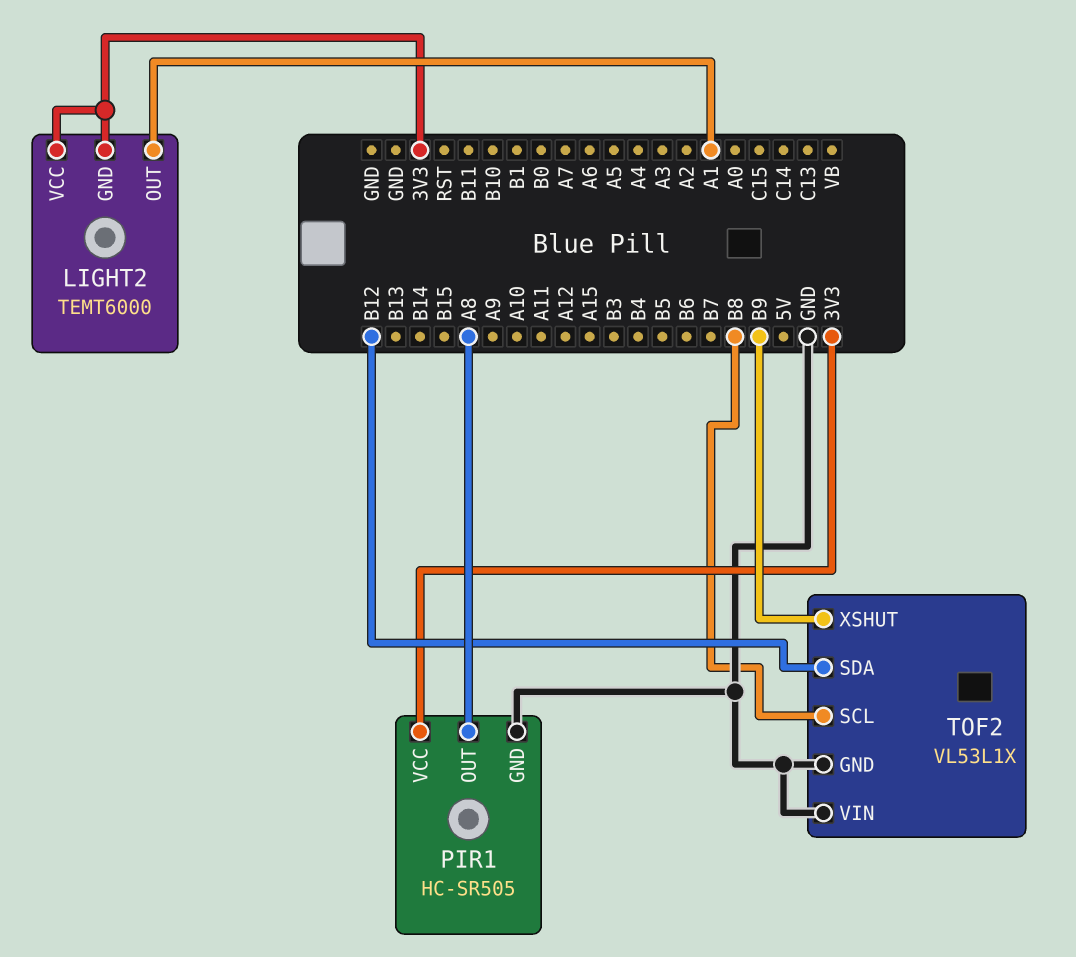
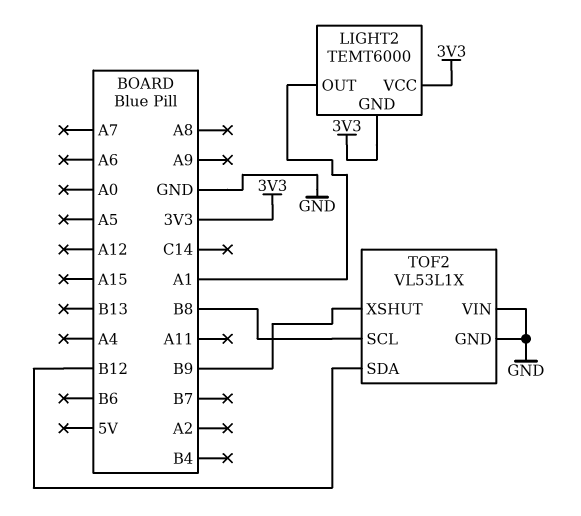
PIR1: HC-SR505 -> none
PIR1 pin GND: GND -> none
PIR1 pin OUT: A8 -> none
PIR1 pin VCC: 3V3 -> none

